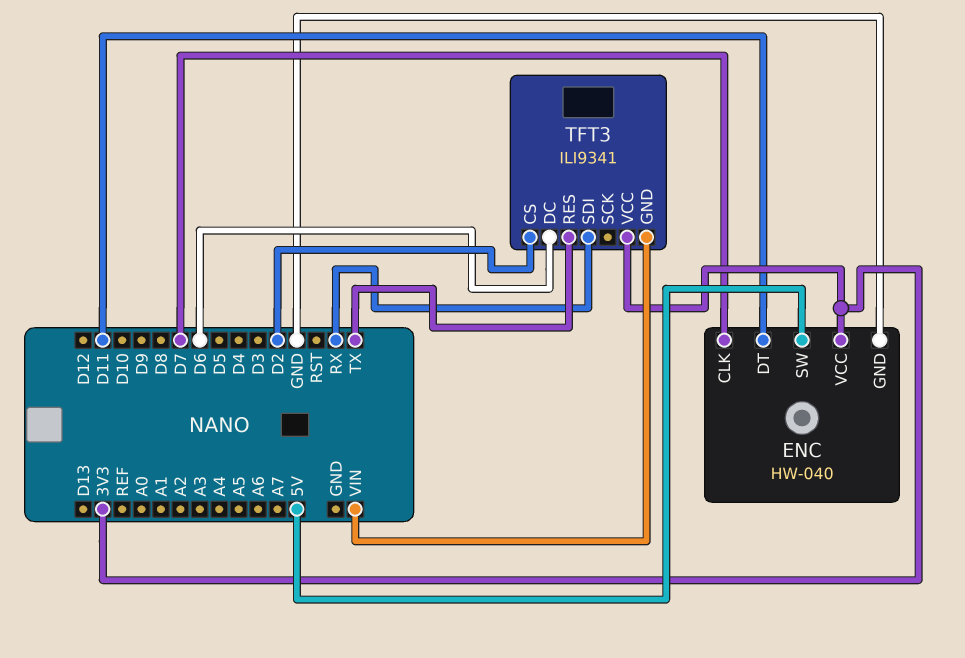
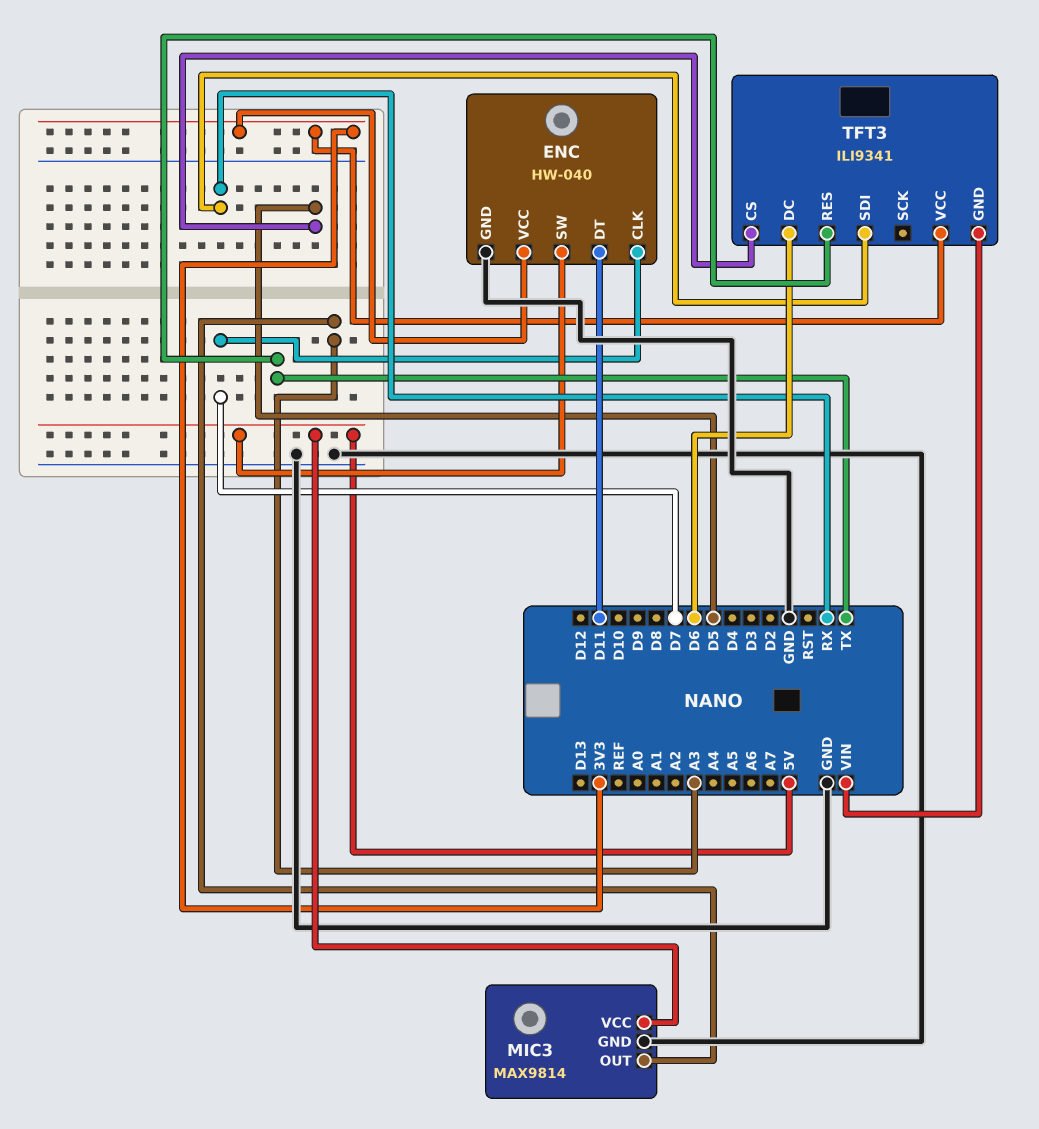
MIC3: none -> MAX9814
MIC3 pin GND: none -> GND
MIC3 pin OUT: none -> A3
MIC3 pin VCC: none -> 5V
TFT3 pin CS: D2 -> D5

